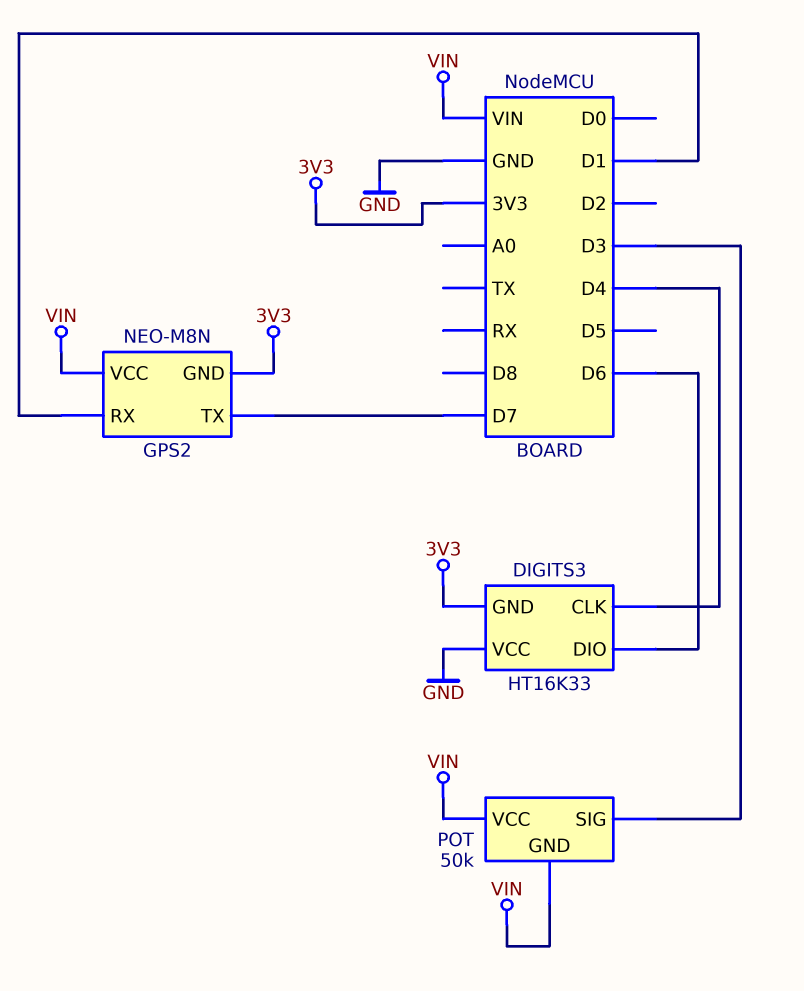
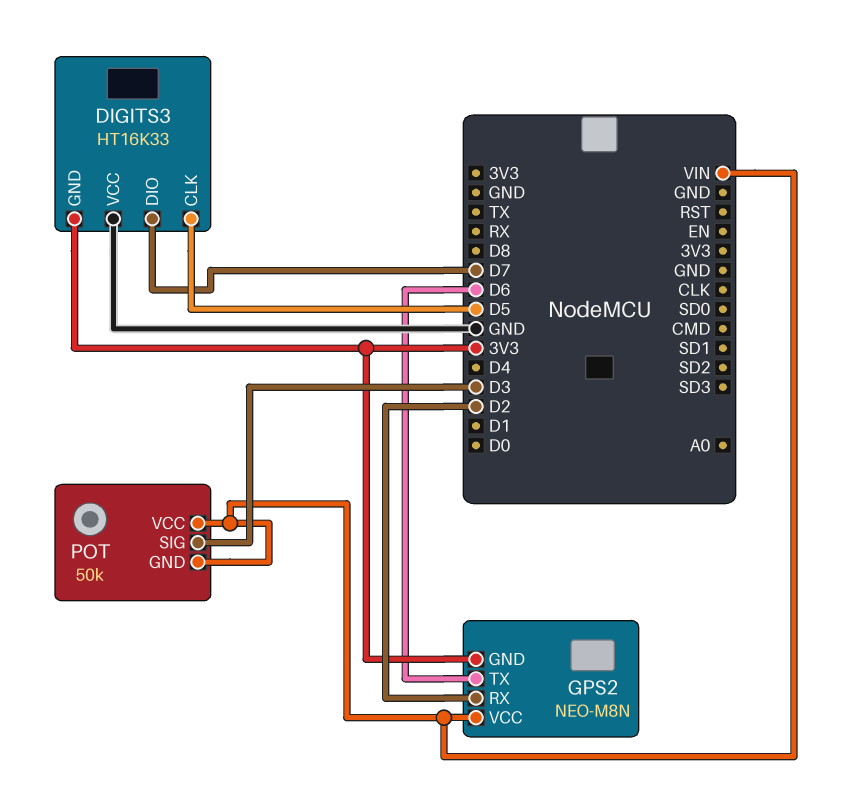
DIGITS3 pin CLK: D4 -> D5
DIGITS3 pin DIO: D6 -> D7
GPS2 pin RX: D1 -> D2
GPS2 pin TX: D7 -> D6

